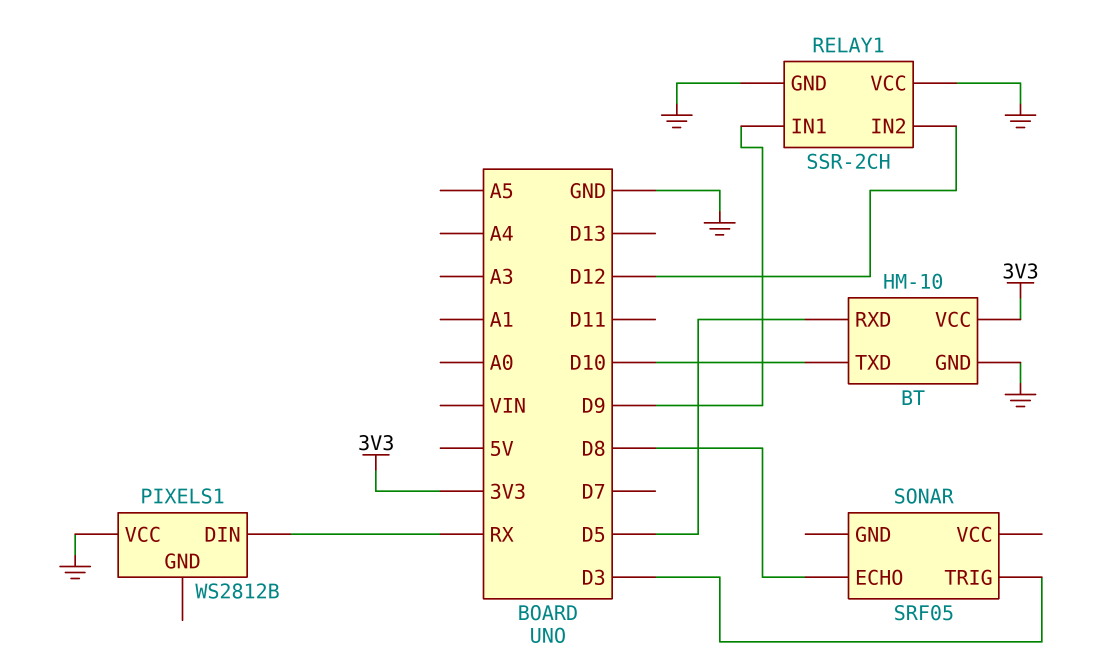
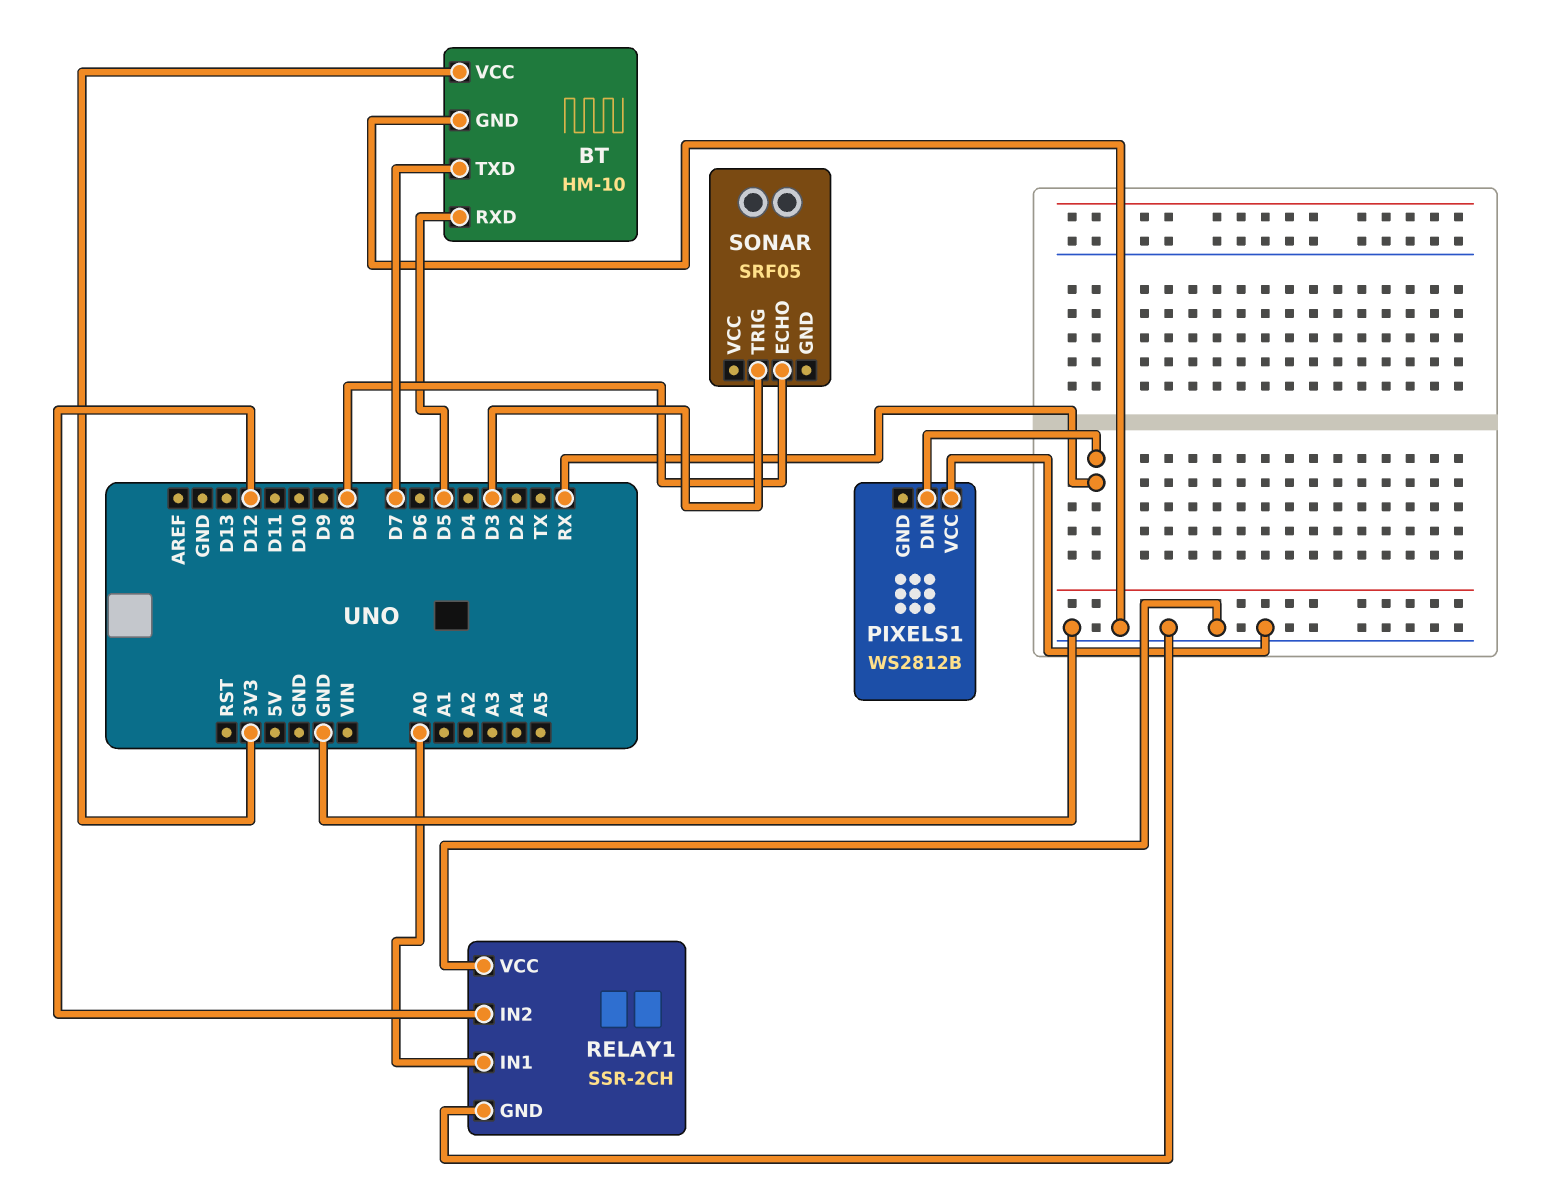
BT pin TXD: D10 -> D7
RELAY1 pin IN1: D9 -> A0

